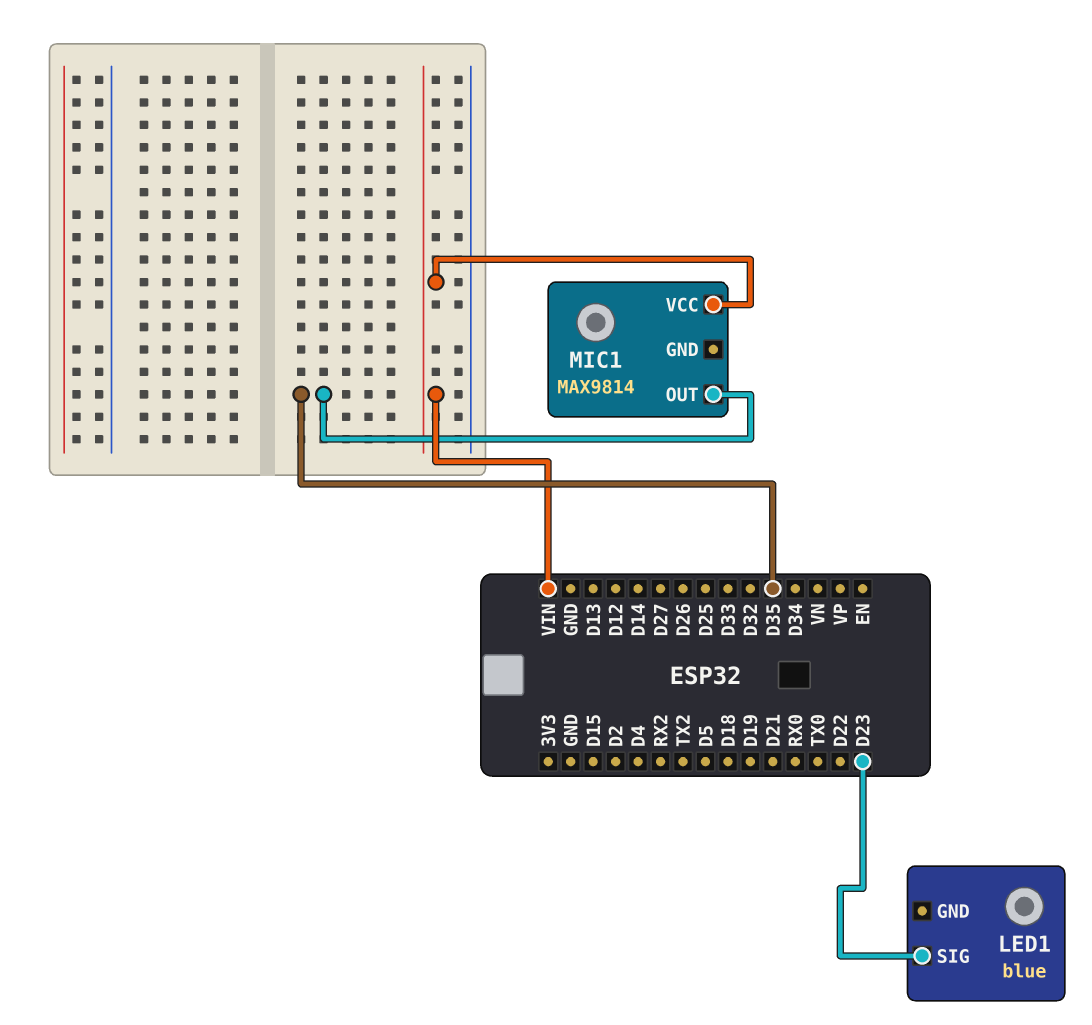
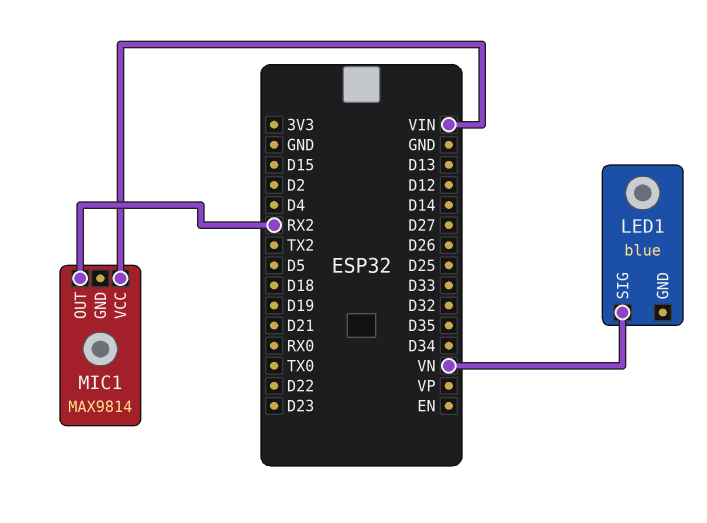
LED1 pin SIG: D23 -> VN
MIC1 pin OUT: D35 -> RX2

